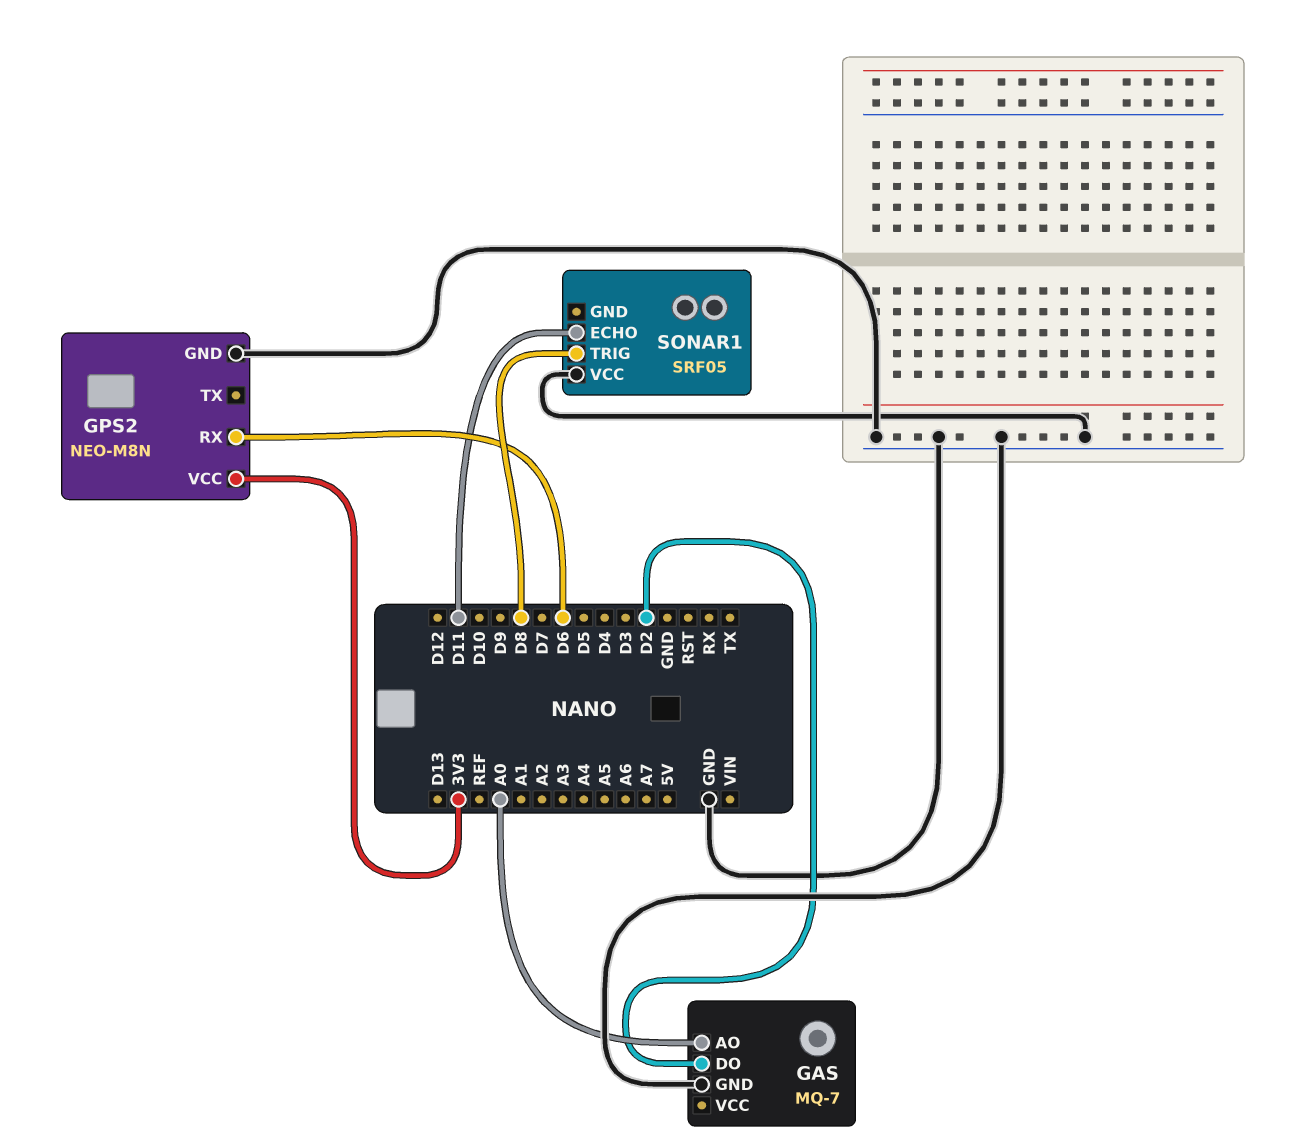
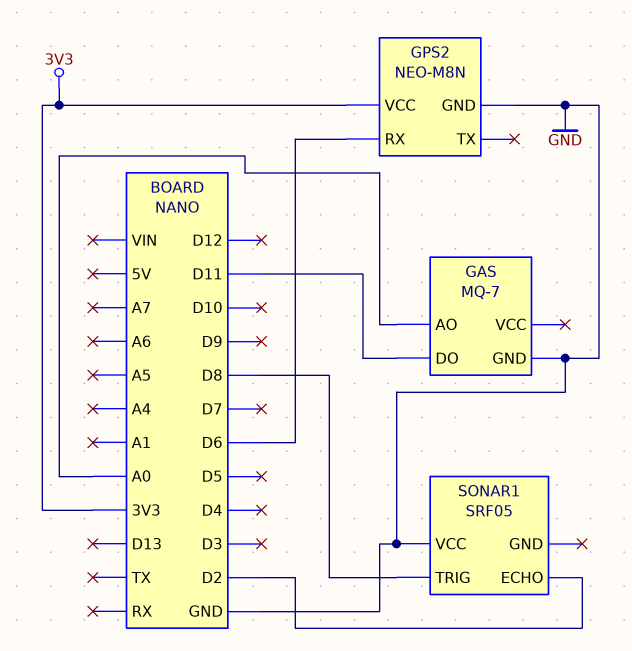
GAS pin DO: D2 -> D11
SONAR1 pin ECHO: D11 -> D2

